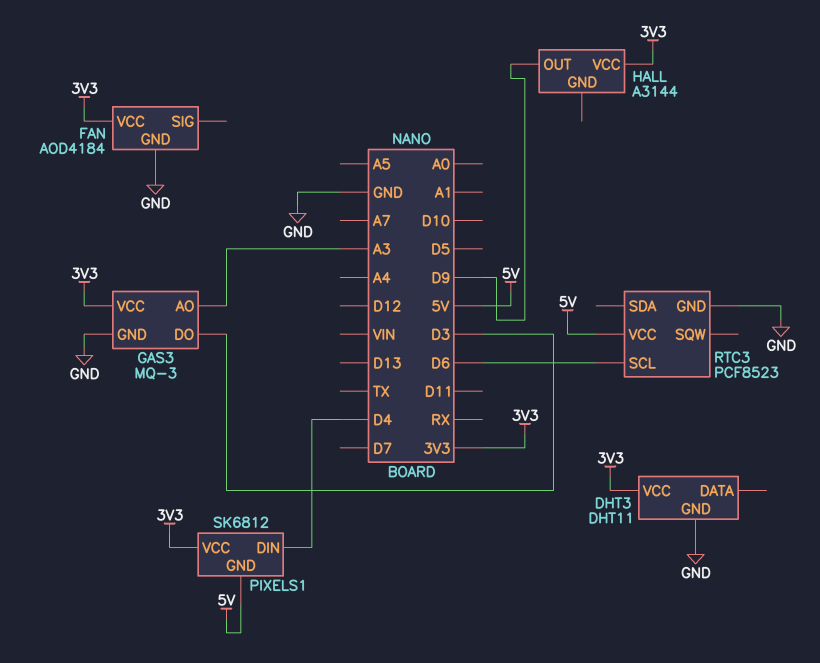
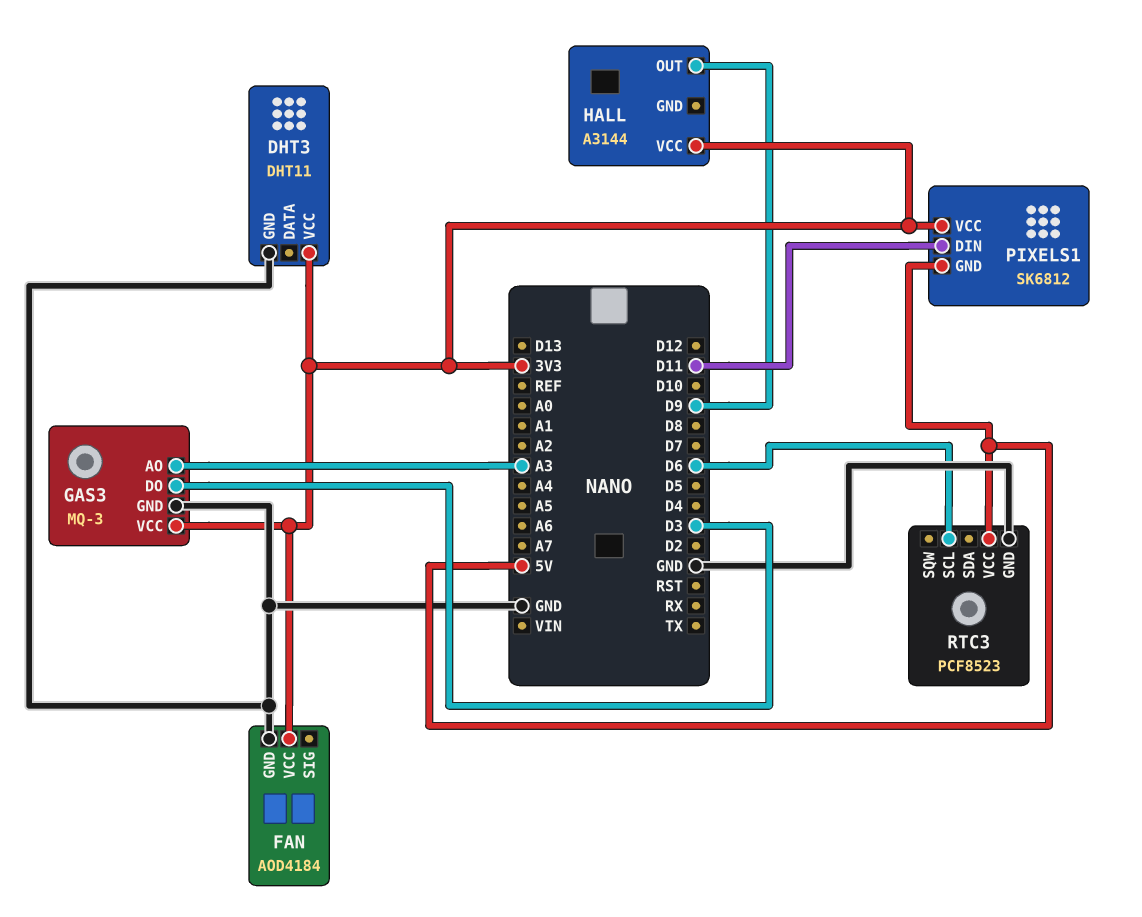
PIXELS1 pin DIN: D4 -> D11

